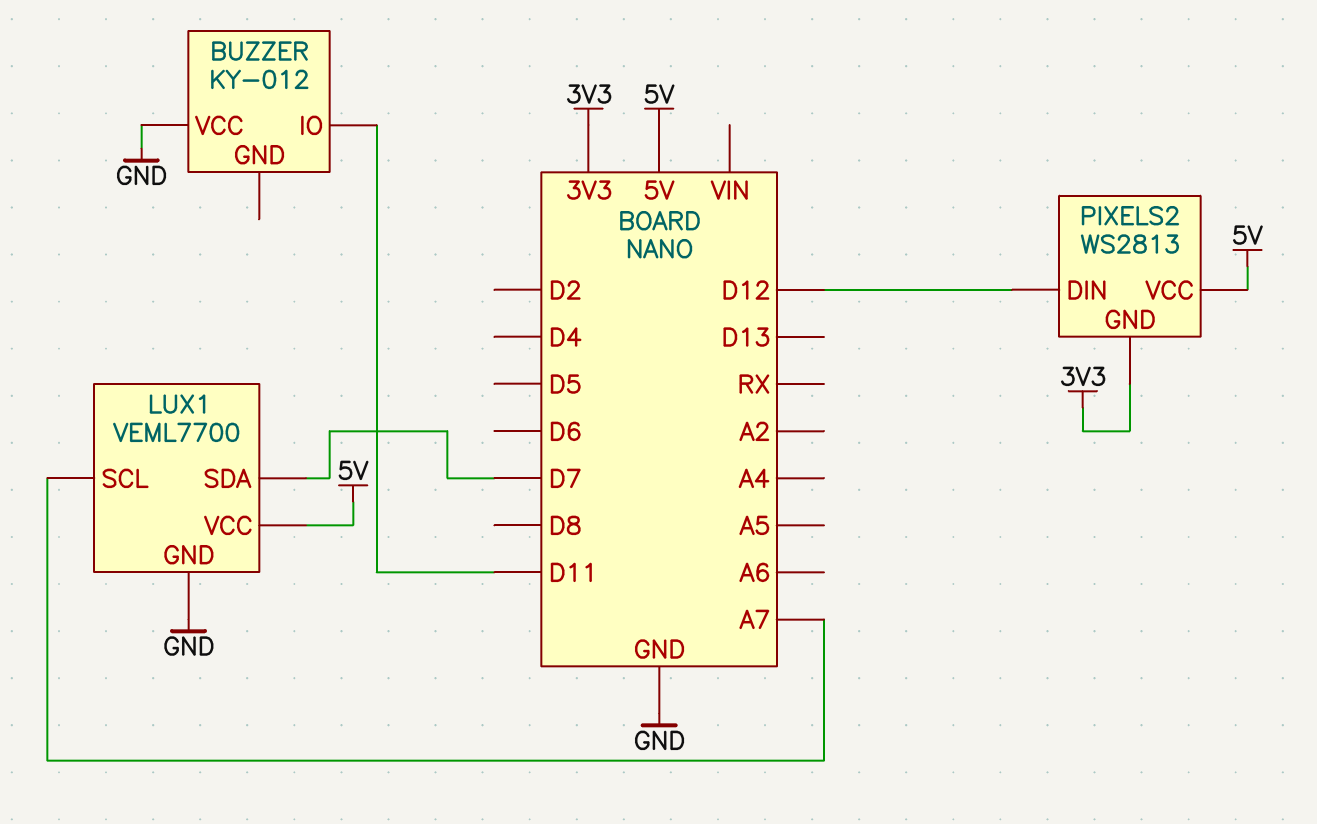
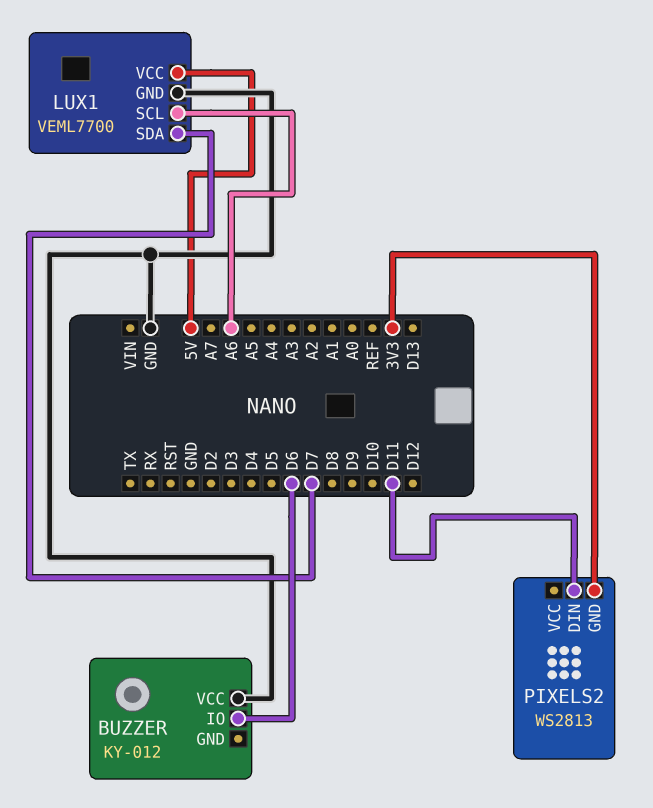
BUZZER pin IO: D11 -> D6
LUX1 pin SCL: A7 -> A6
PIXELS2 pin DIN: D12 -> D11
PIXELS2 pin VCC: 5V -> none

